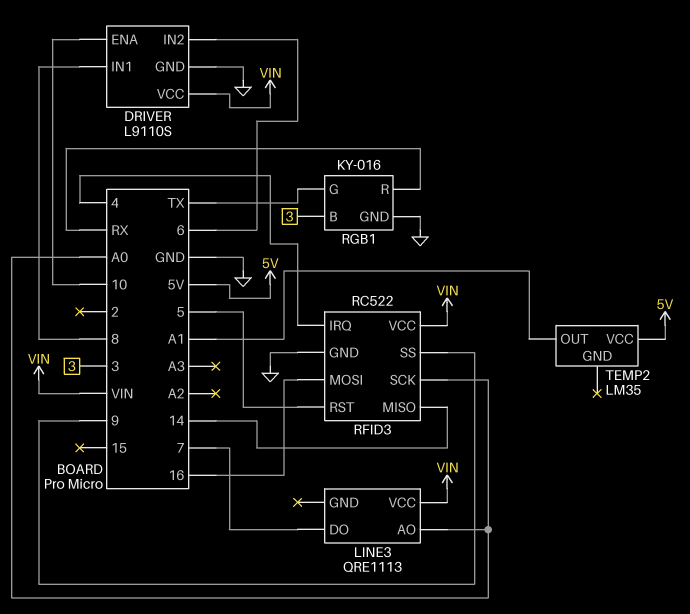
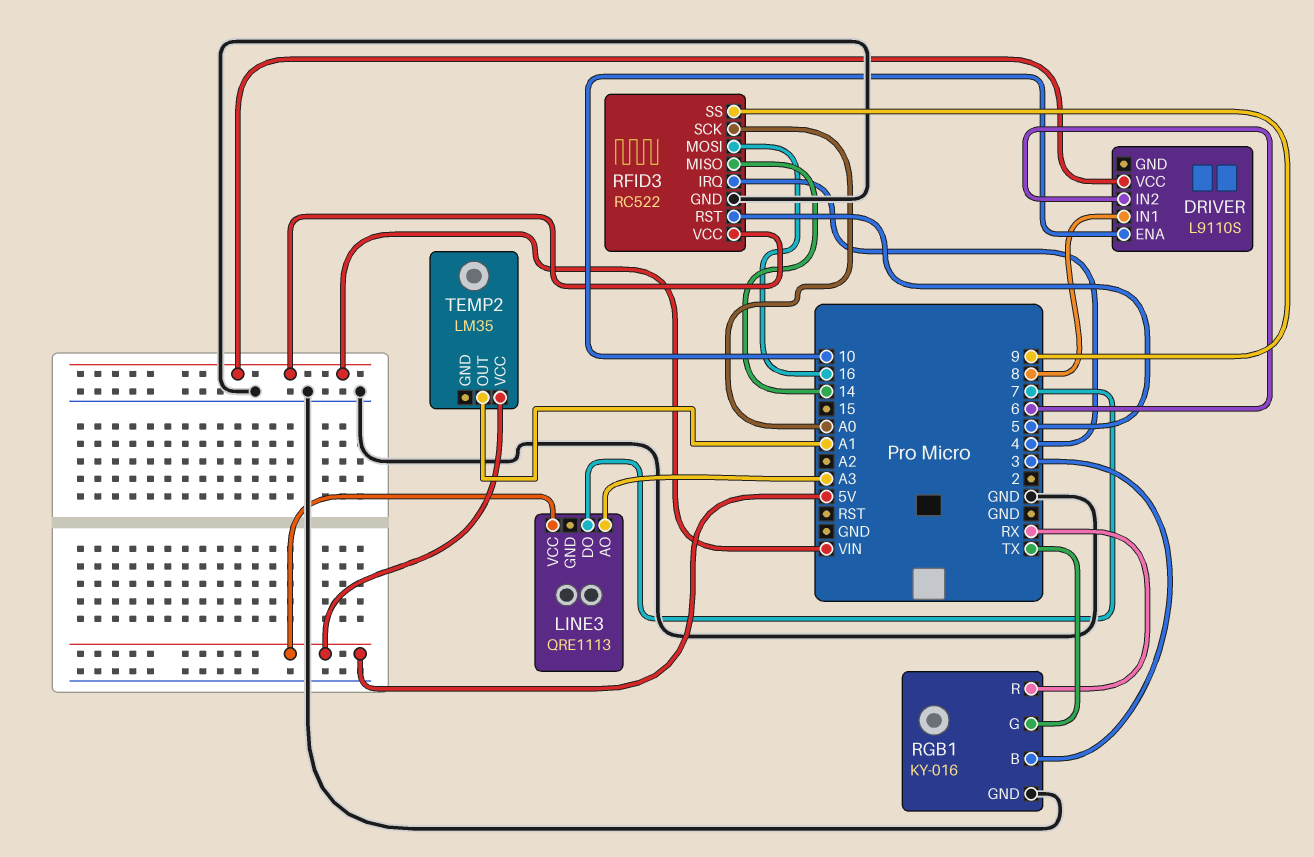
DRIVER pin GND: GND -> none
LINE3 pin AO: A0 -> A3
LINE3 pin VCC: VIN -> 5V

